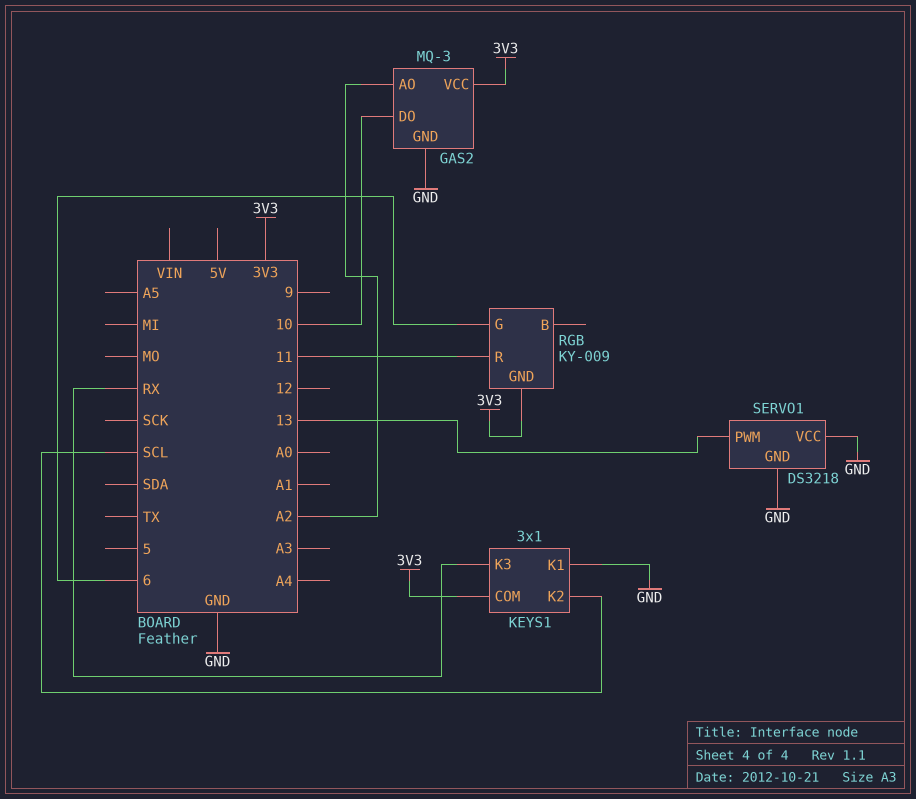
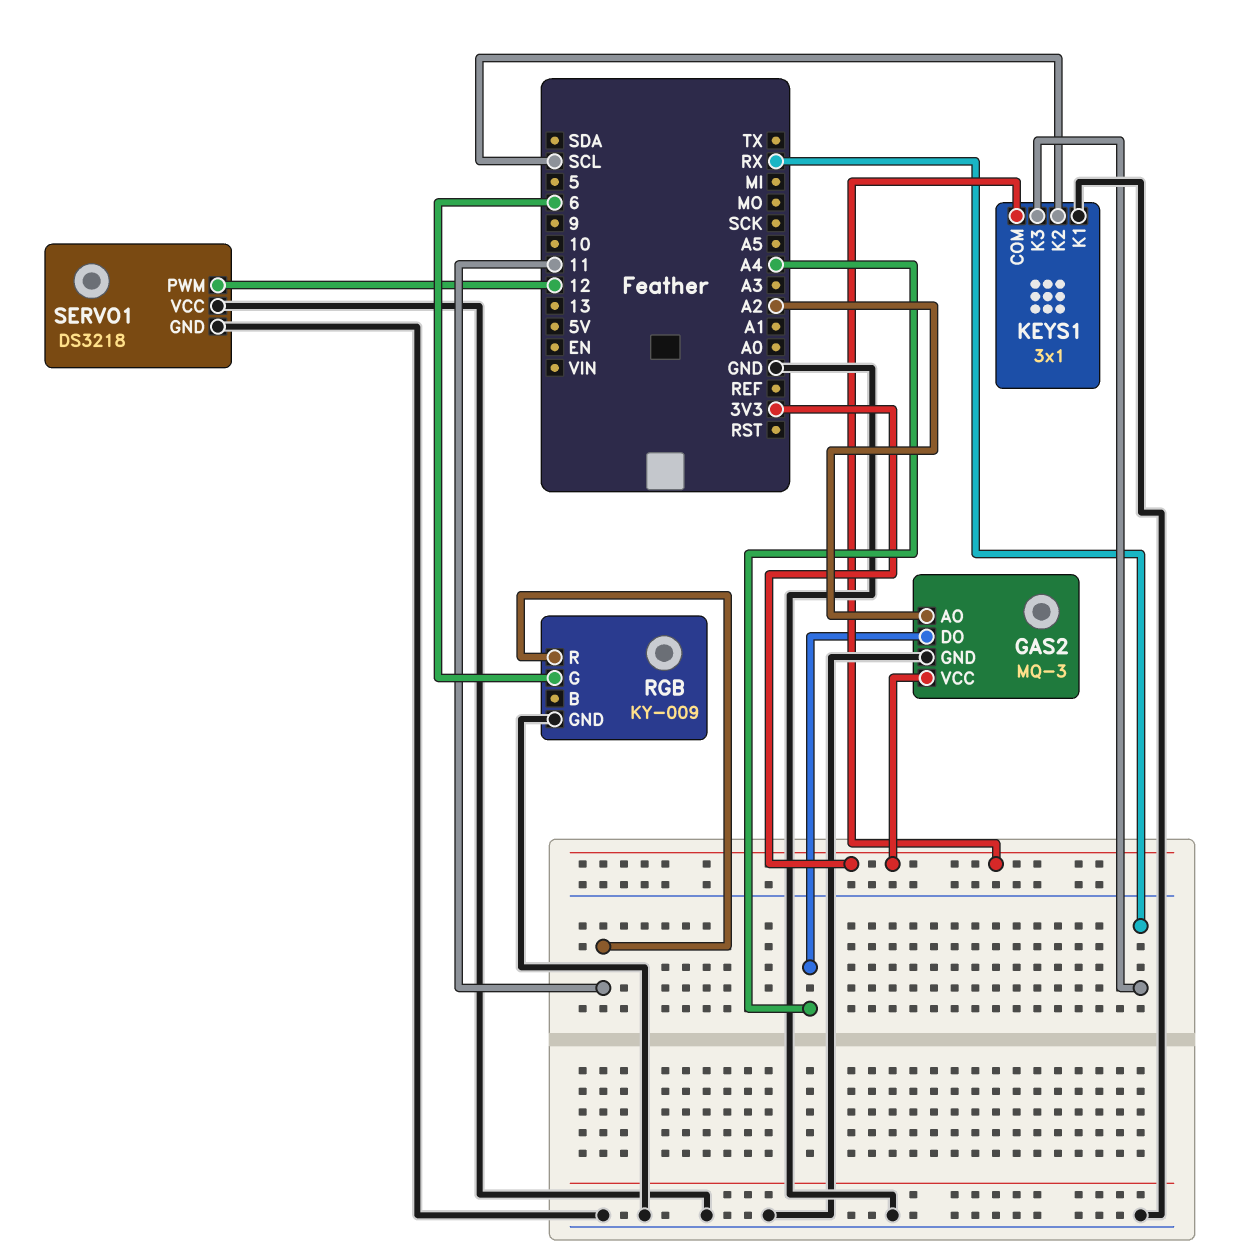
GAS2 pin DO: 10 -> A4
RGB pin GND: 3V3 -> GND
SERVO1 pin PWM: 13 -> 12

